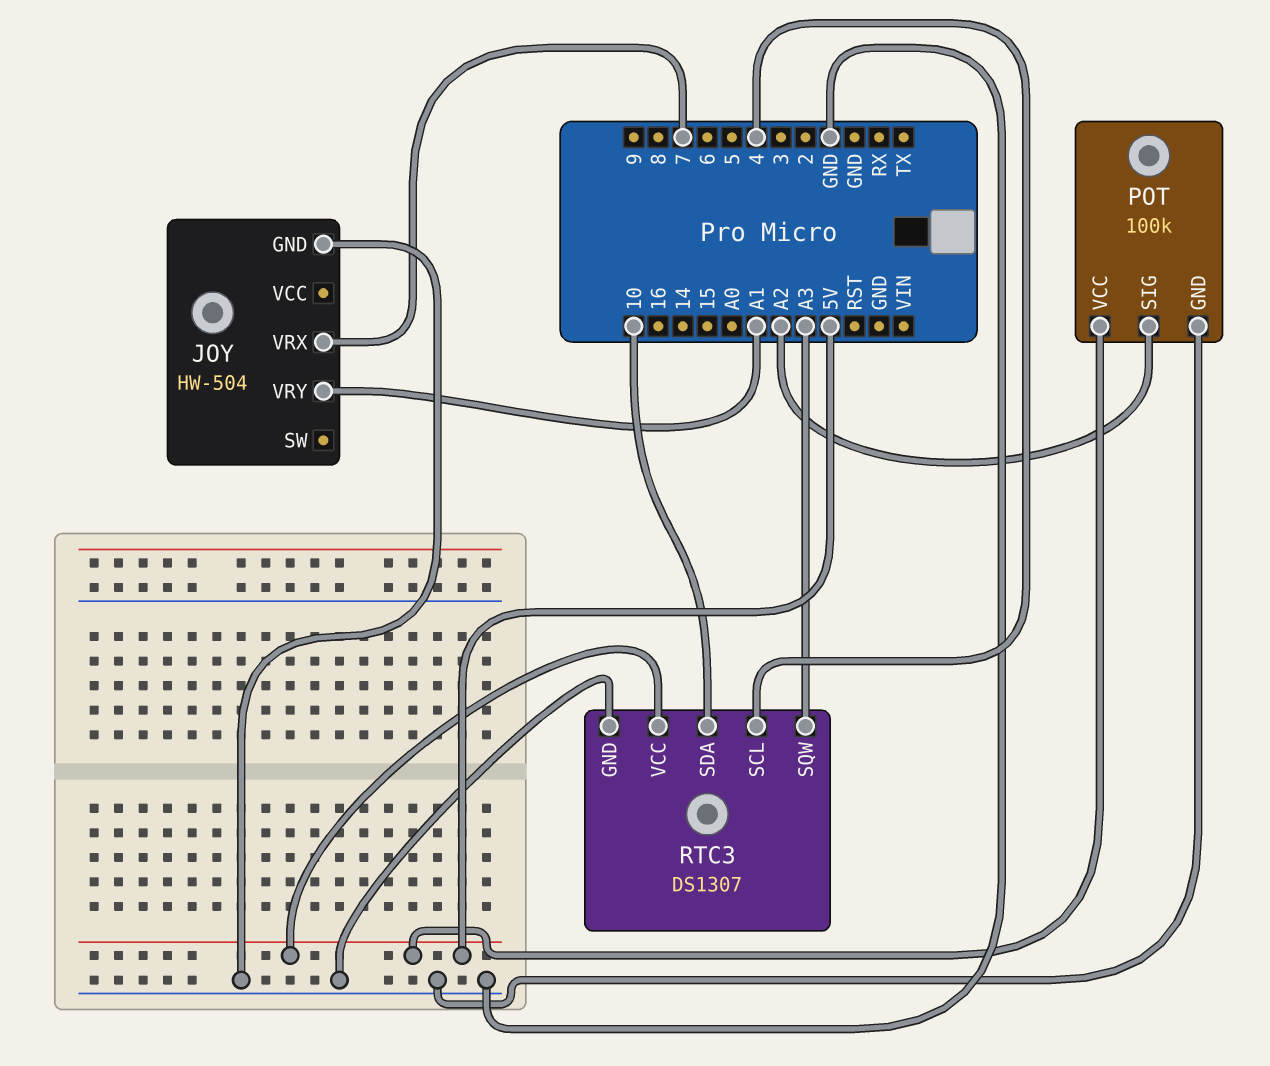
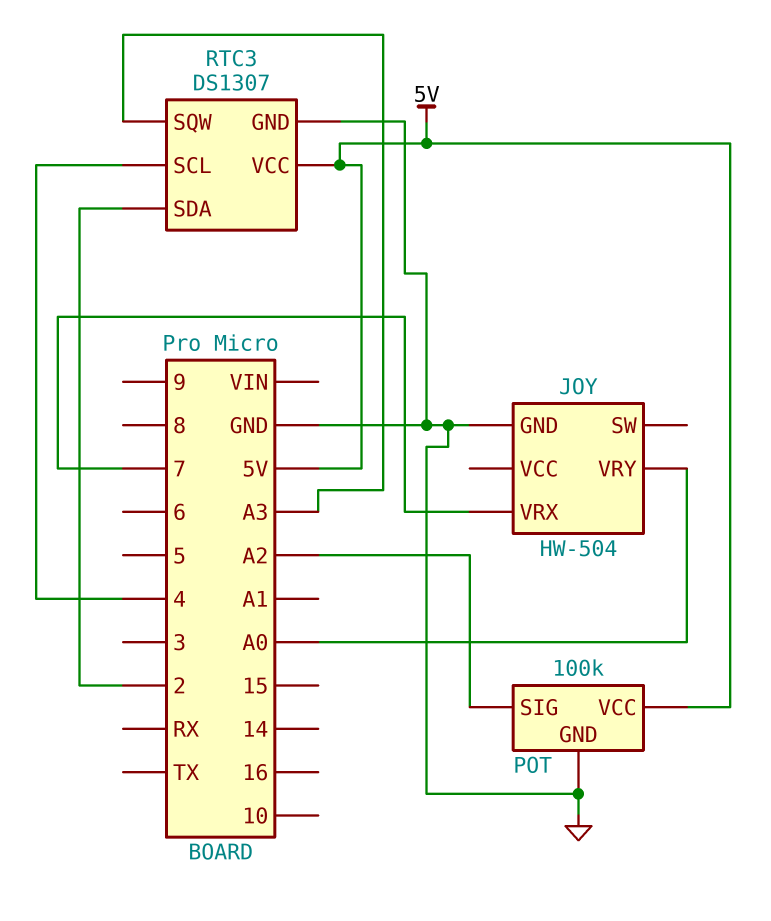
JOY pin VRY: A1 -> A0
RTC3 pin SDA: 10 -> 2

